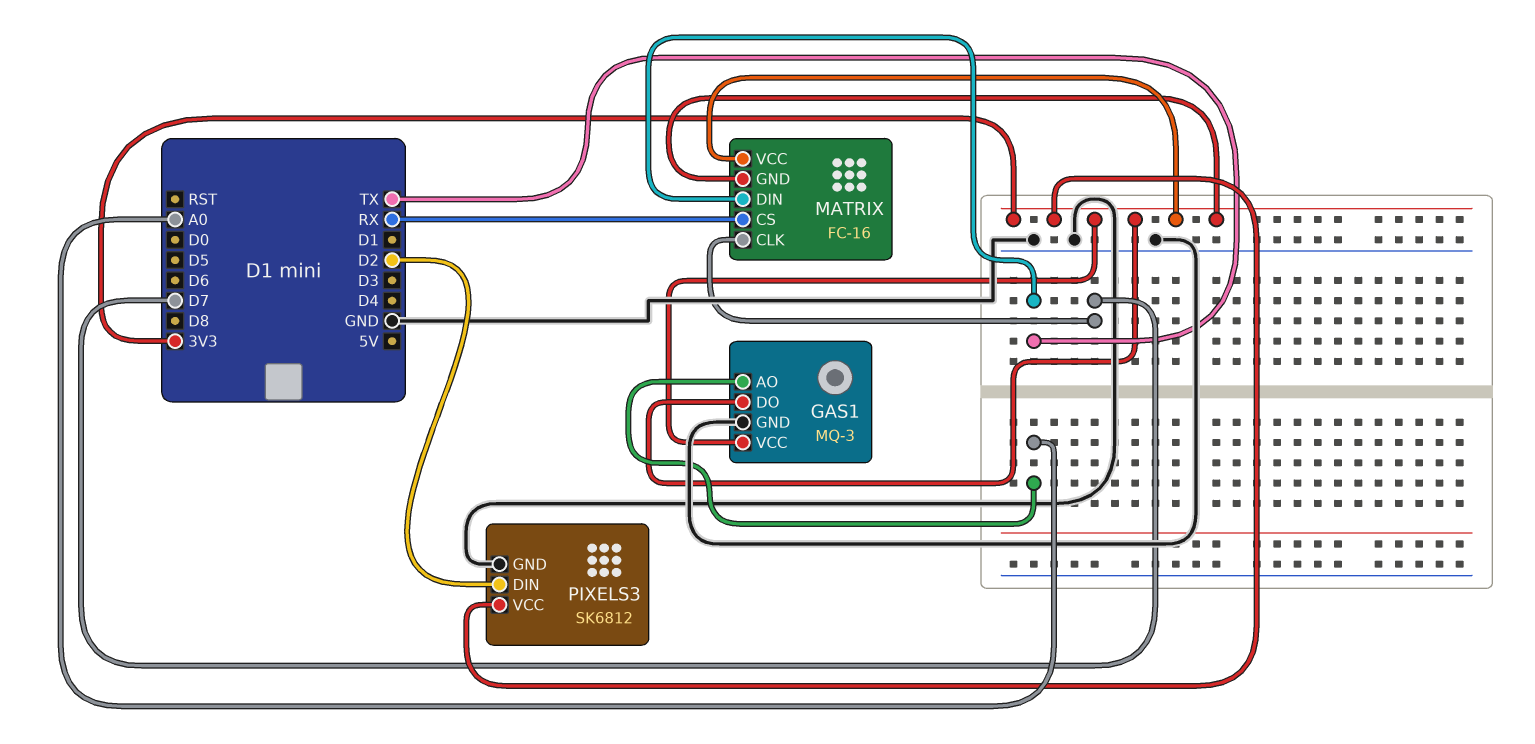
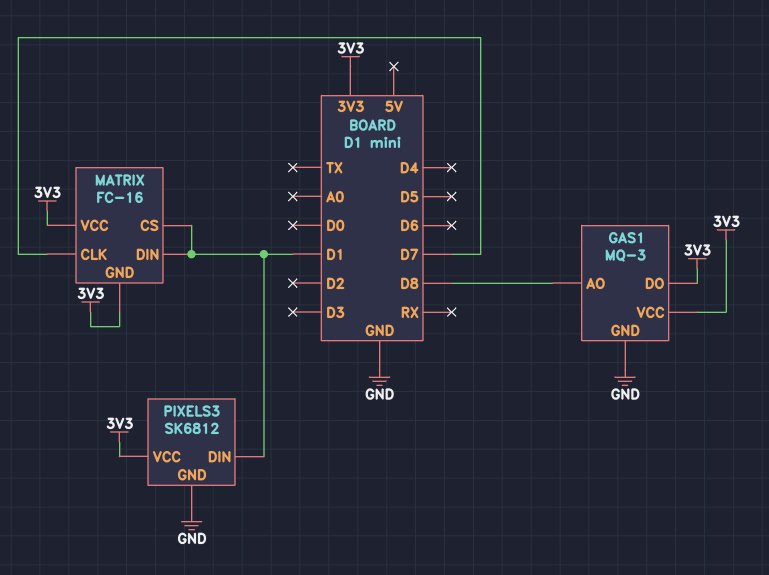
GAS1 pin AO: A0 -> D8
MATRIX pin CS: RX -> D1
MATRIX pin DIN: TX -> D1
PIXELS3 pin DIN: D2 -> D1

